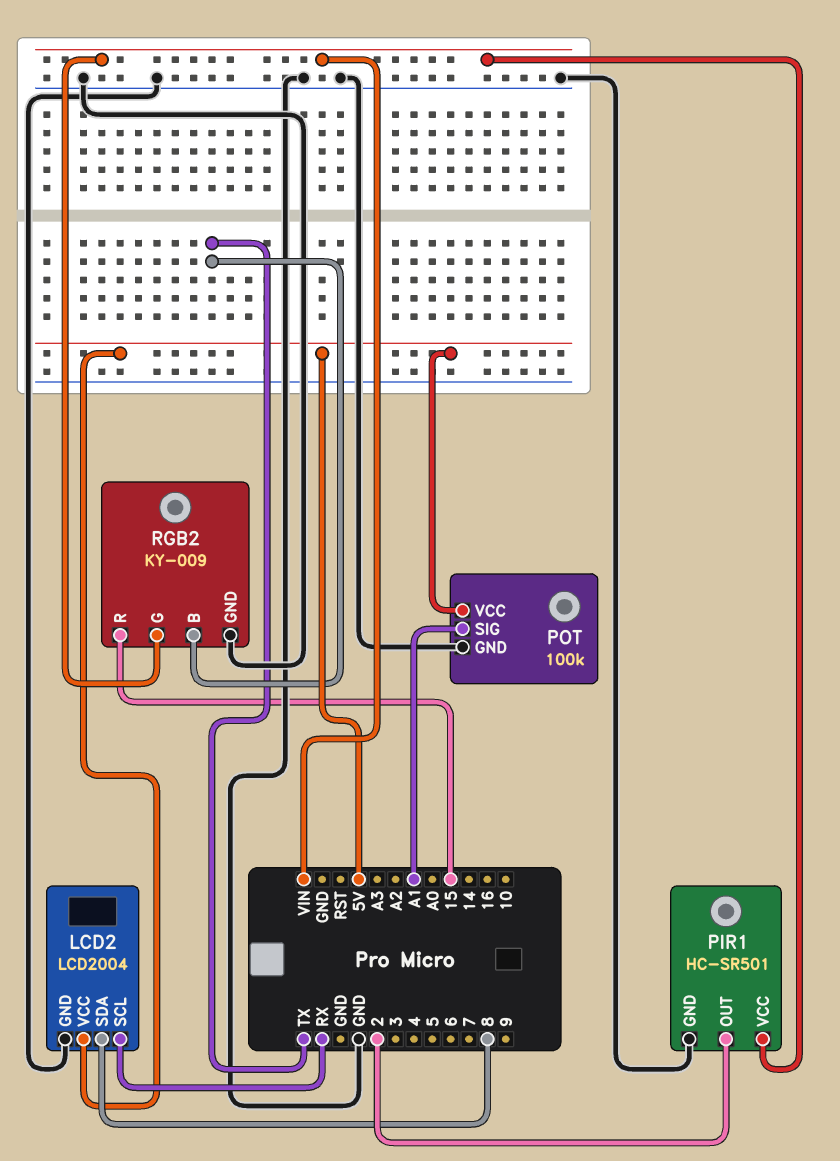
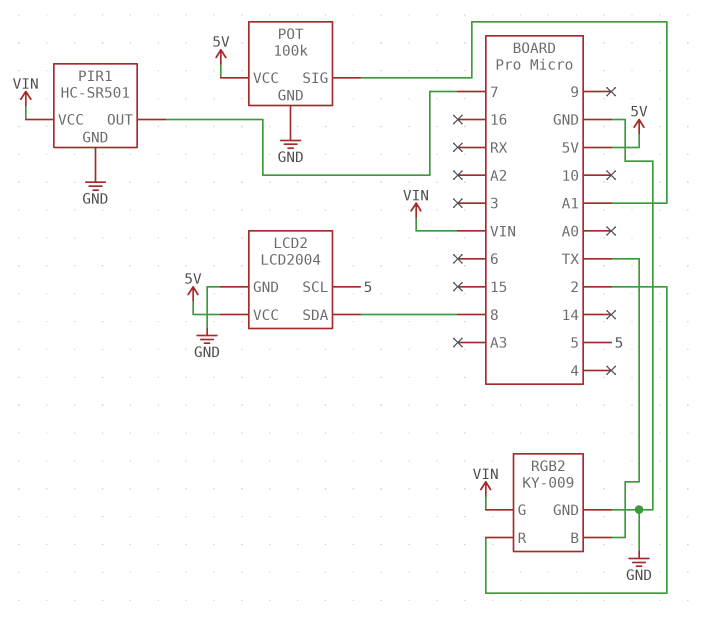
LCD2 pin SCL: RX -> 5
PIR1 pin OUT: 2 -> 7
RGB2 pin R: 15 -> 2

